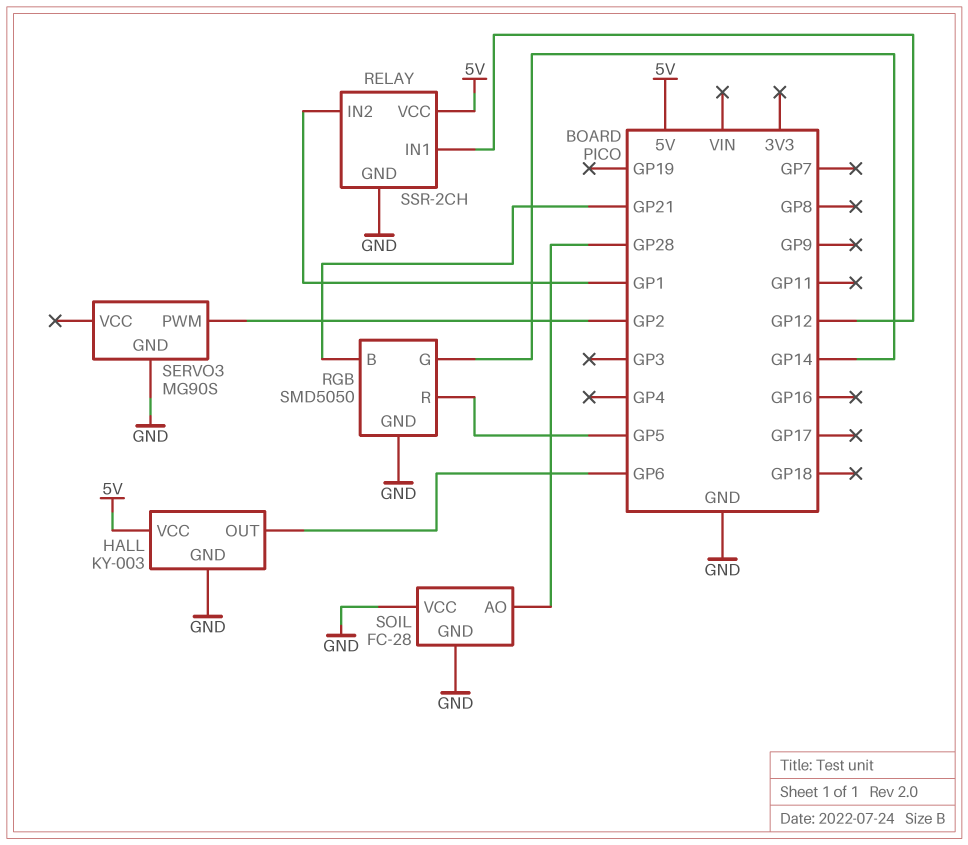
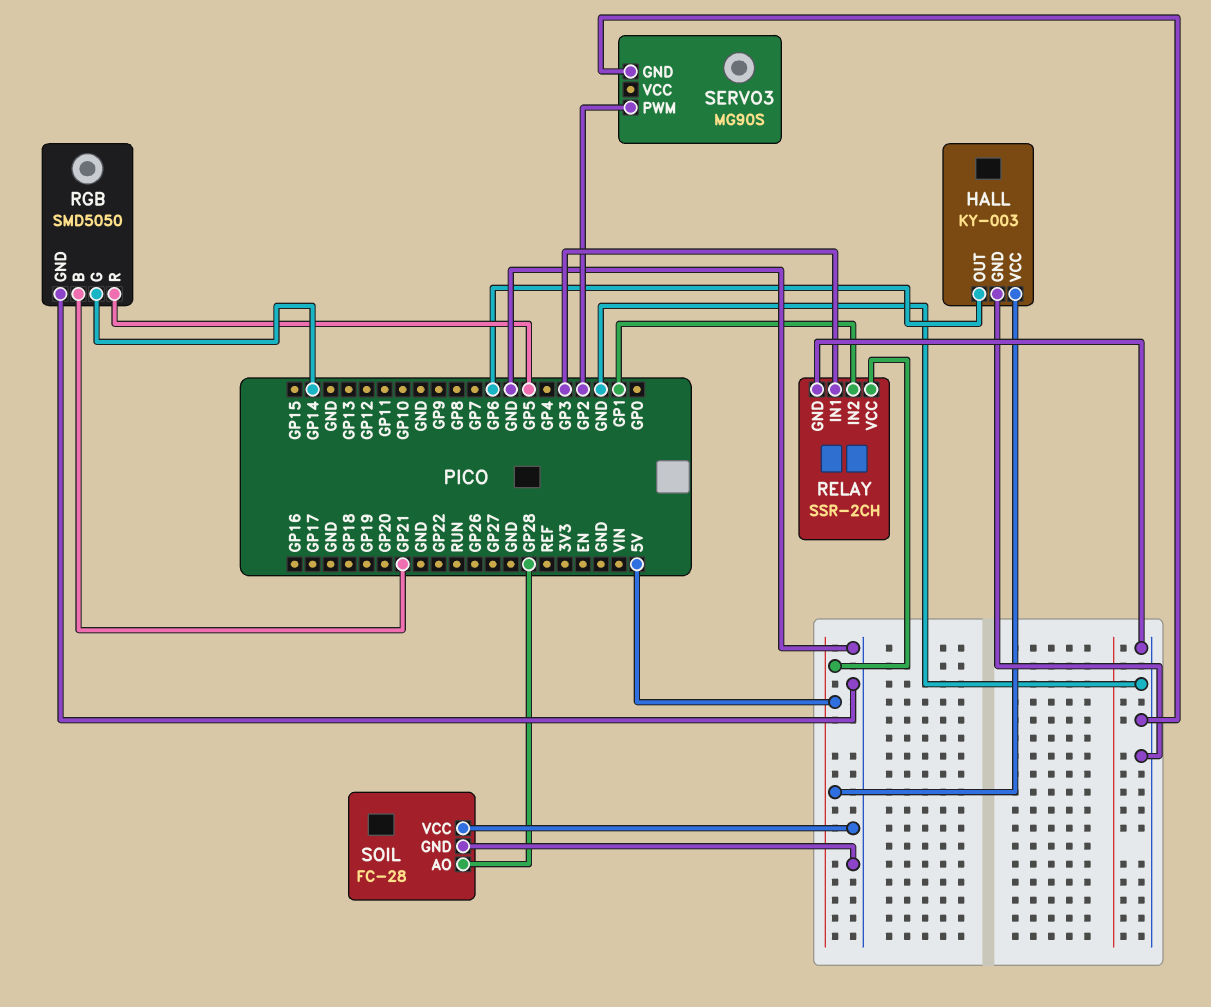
RELAY pin IN1: GP12 -> GP3

